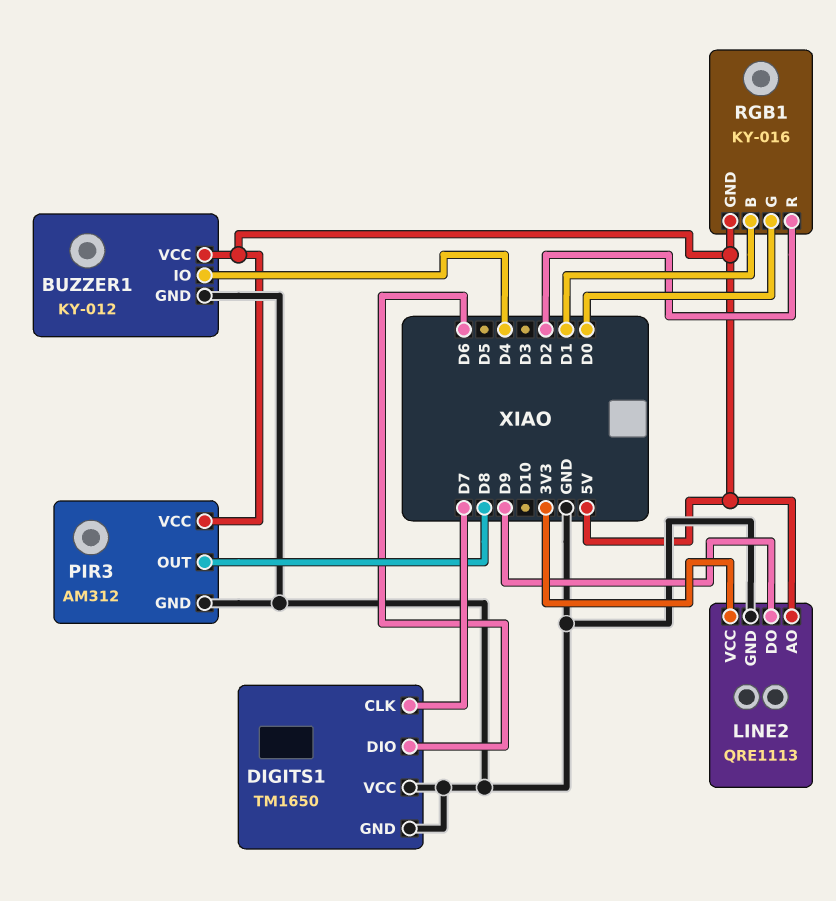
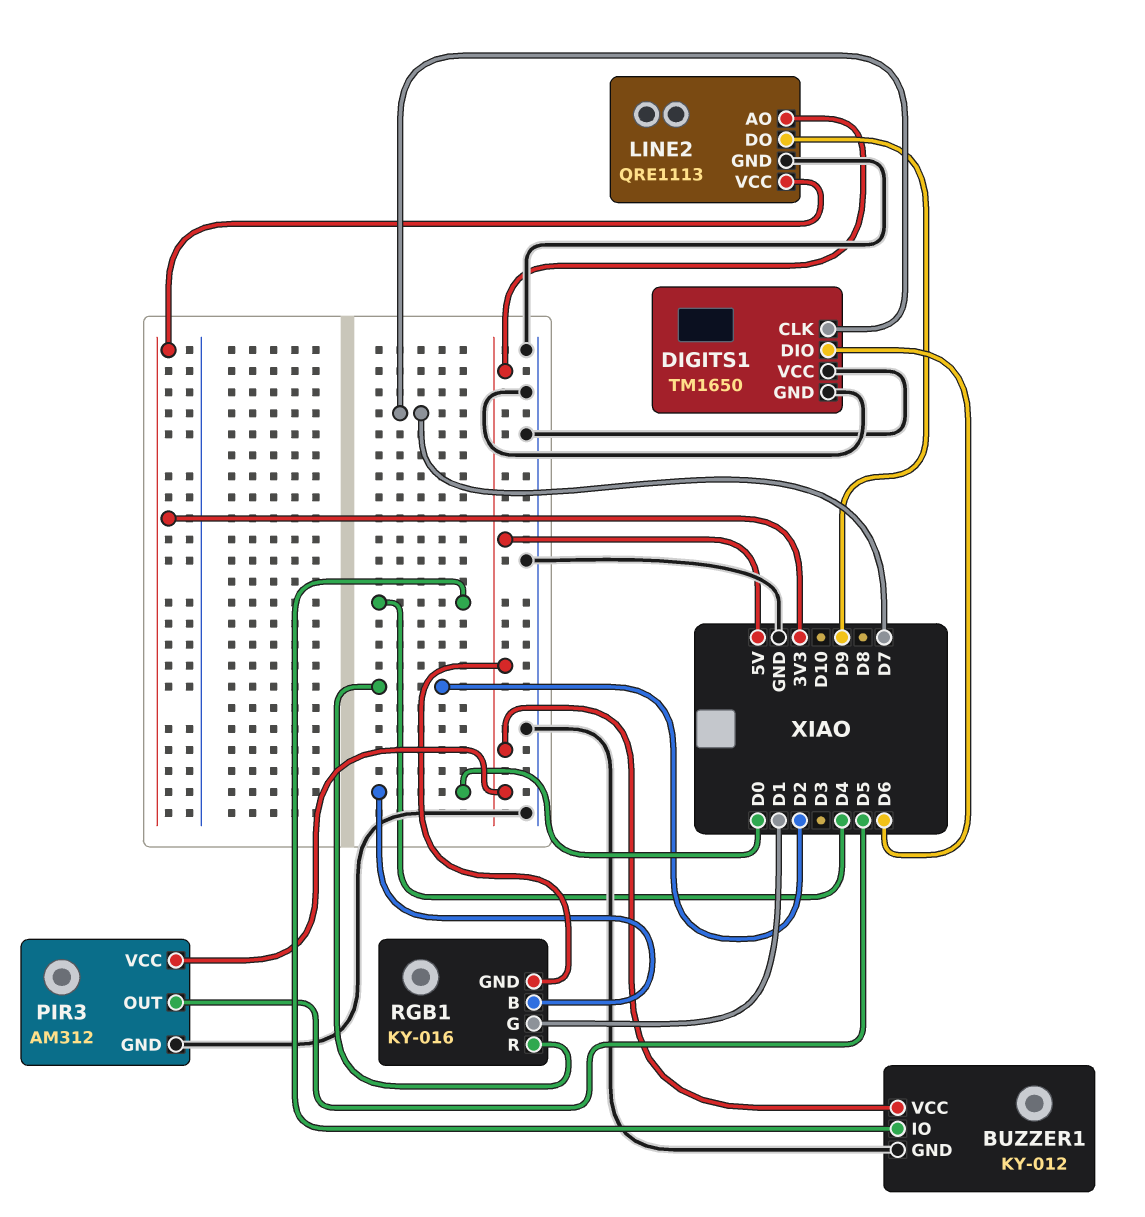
PIR3 pin OUT: D8 -> D5
RGB1 pin B: D1 -> D0
RGB1 pin G: D0 -> D1

